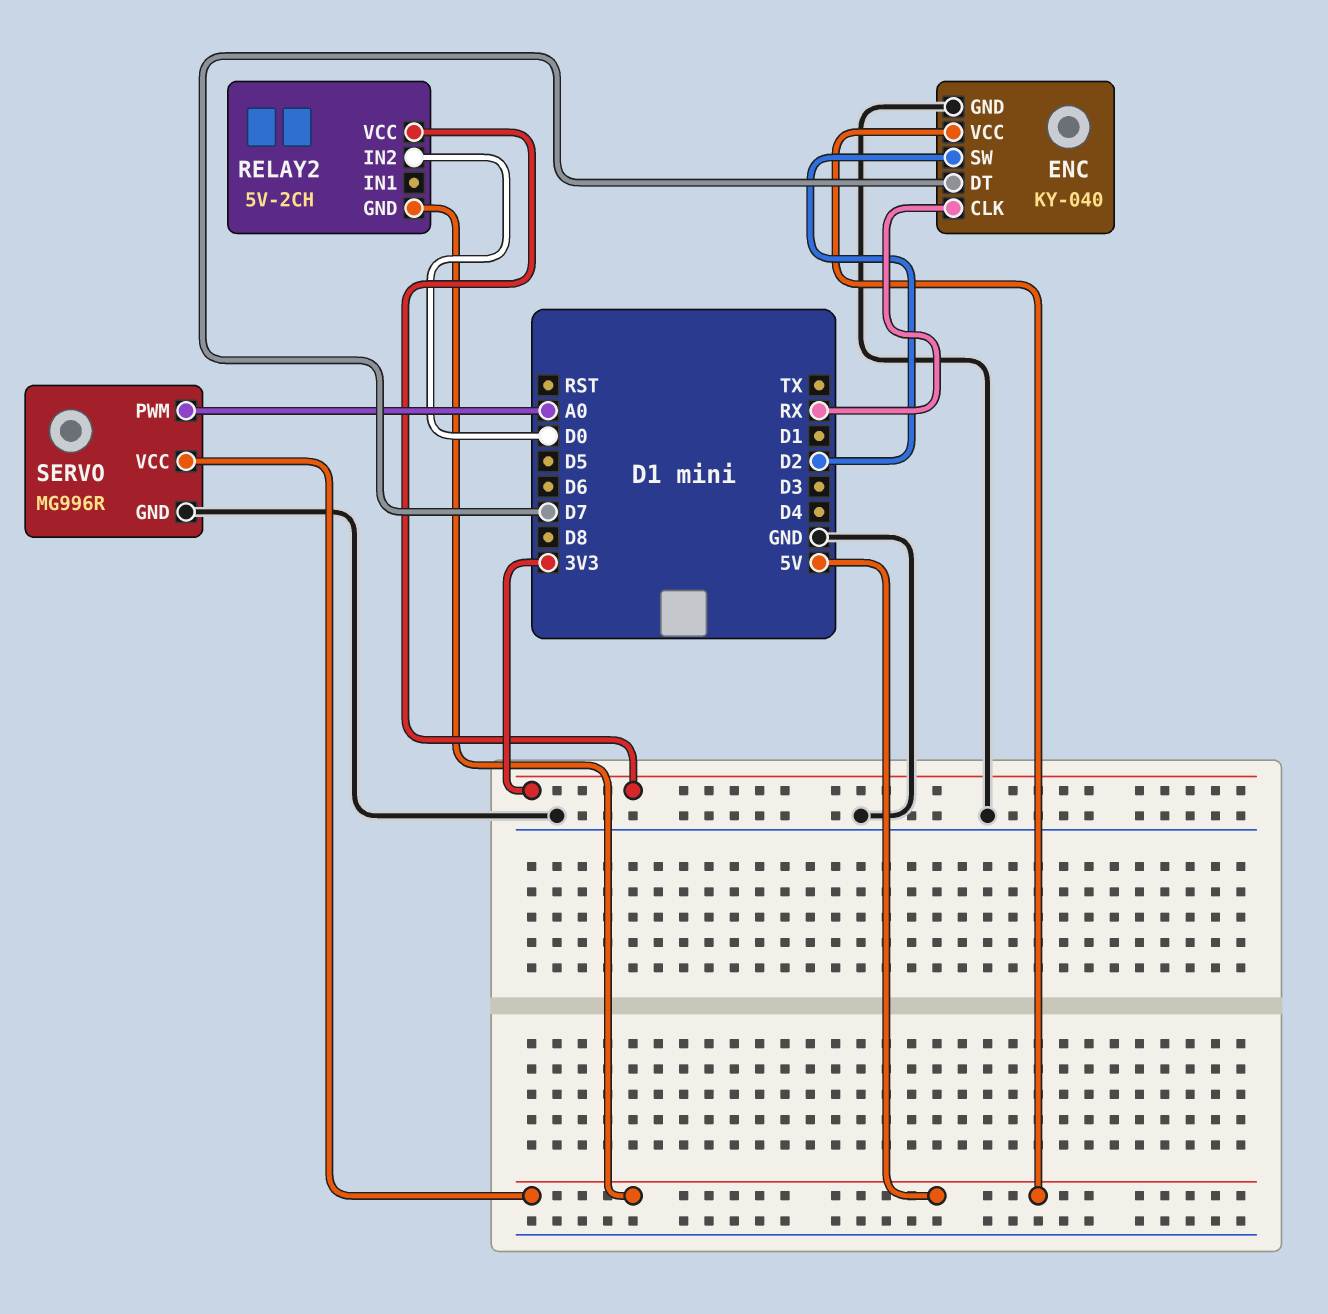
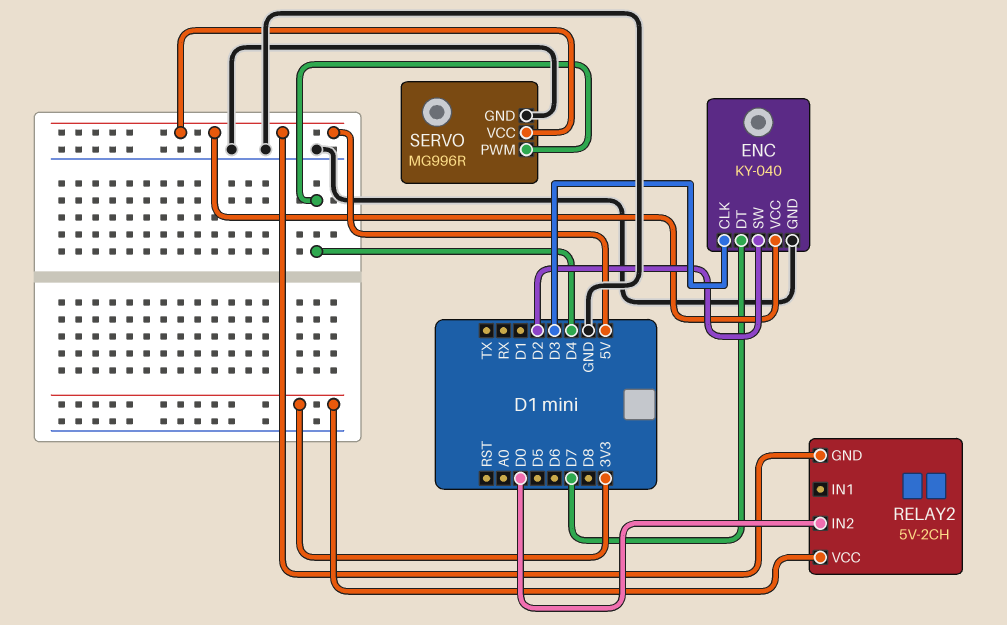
ENC pin CLK: RX -> D3
SERVO pin PWM: A0 -> D4

